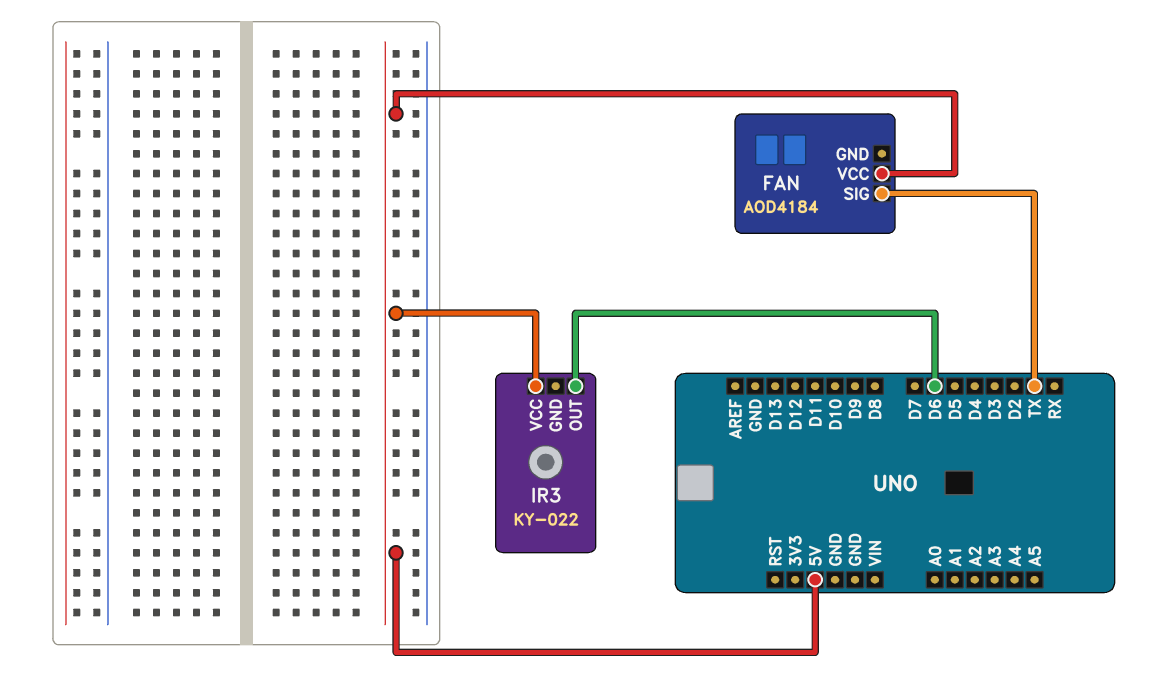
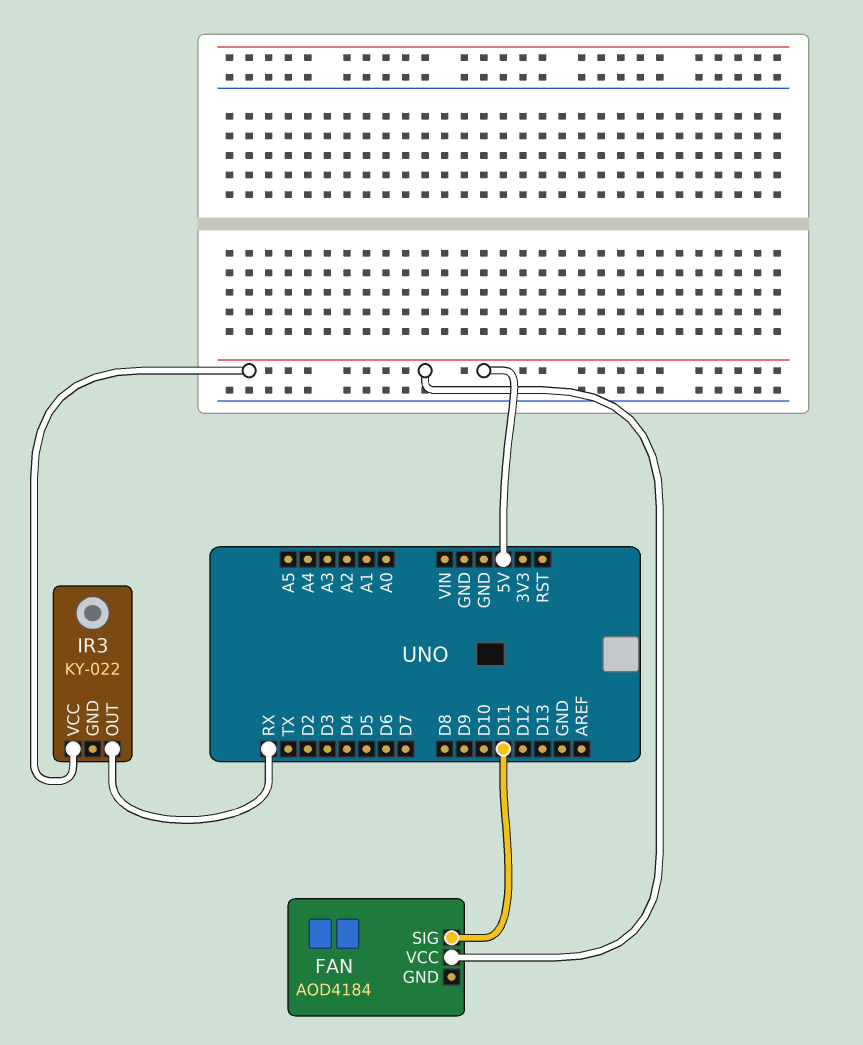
FAN pin SIG: TX -> D11
IR3 pin OUT: D6 -> RX

